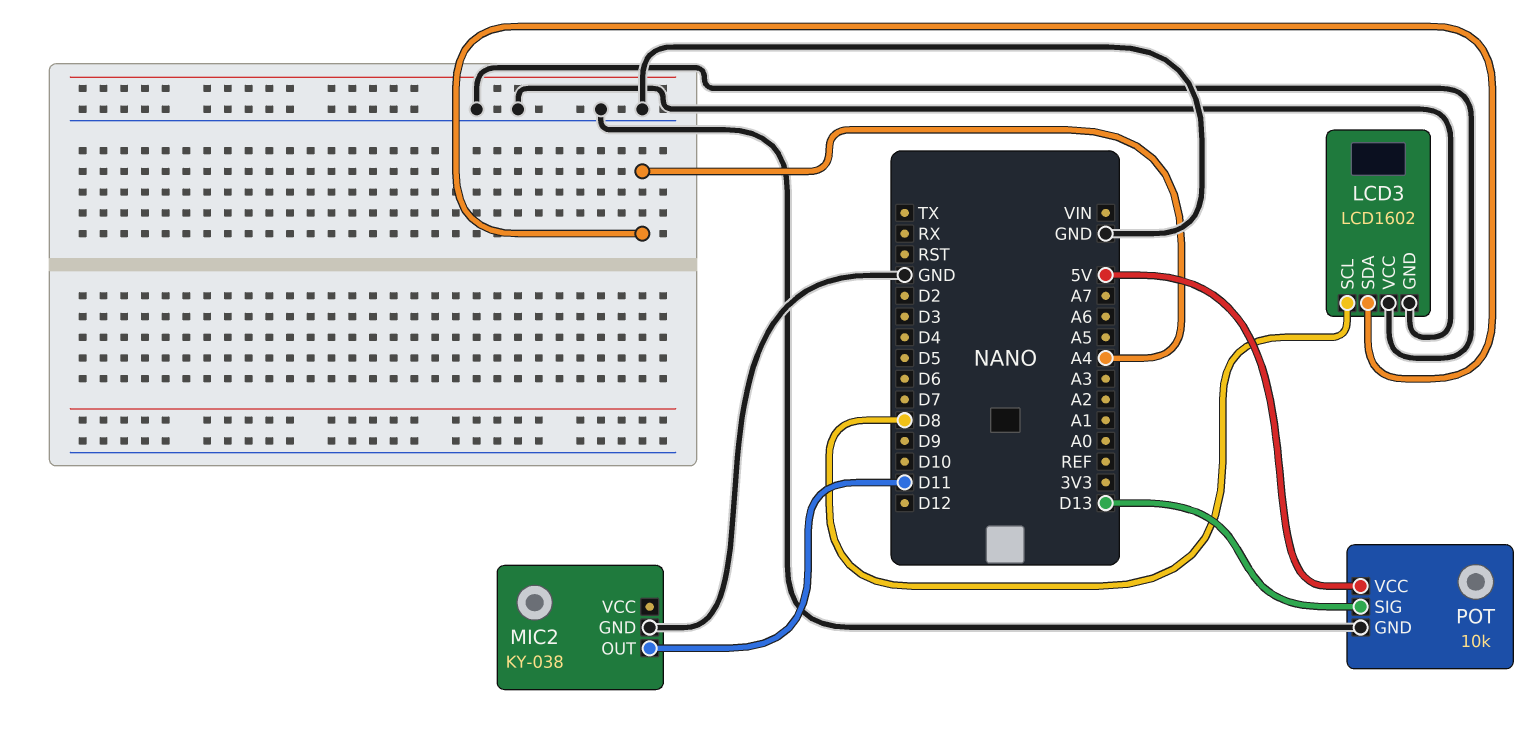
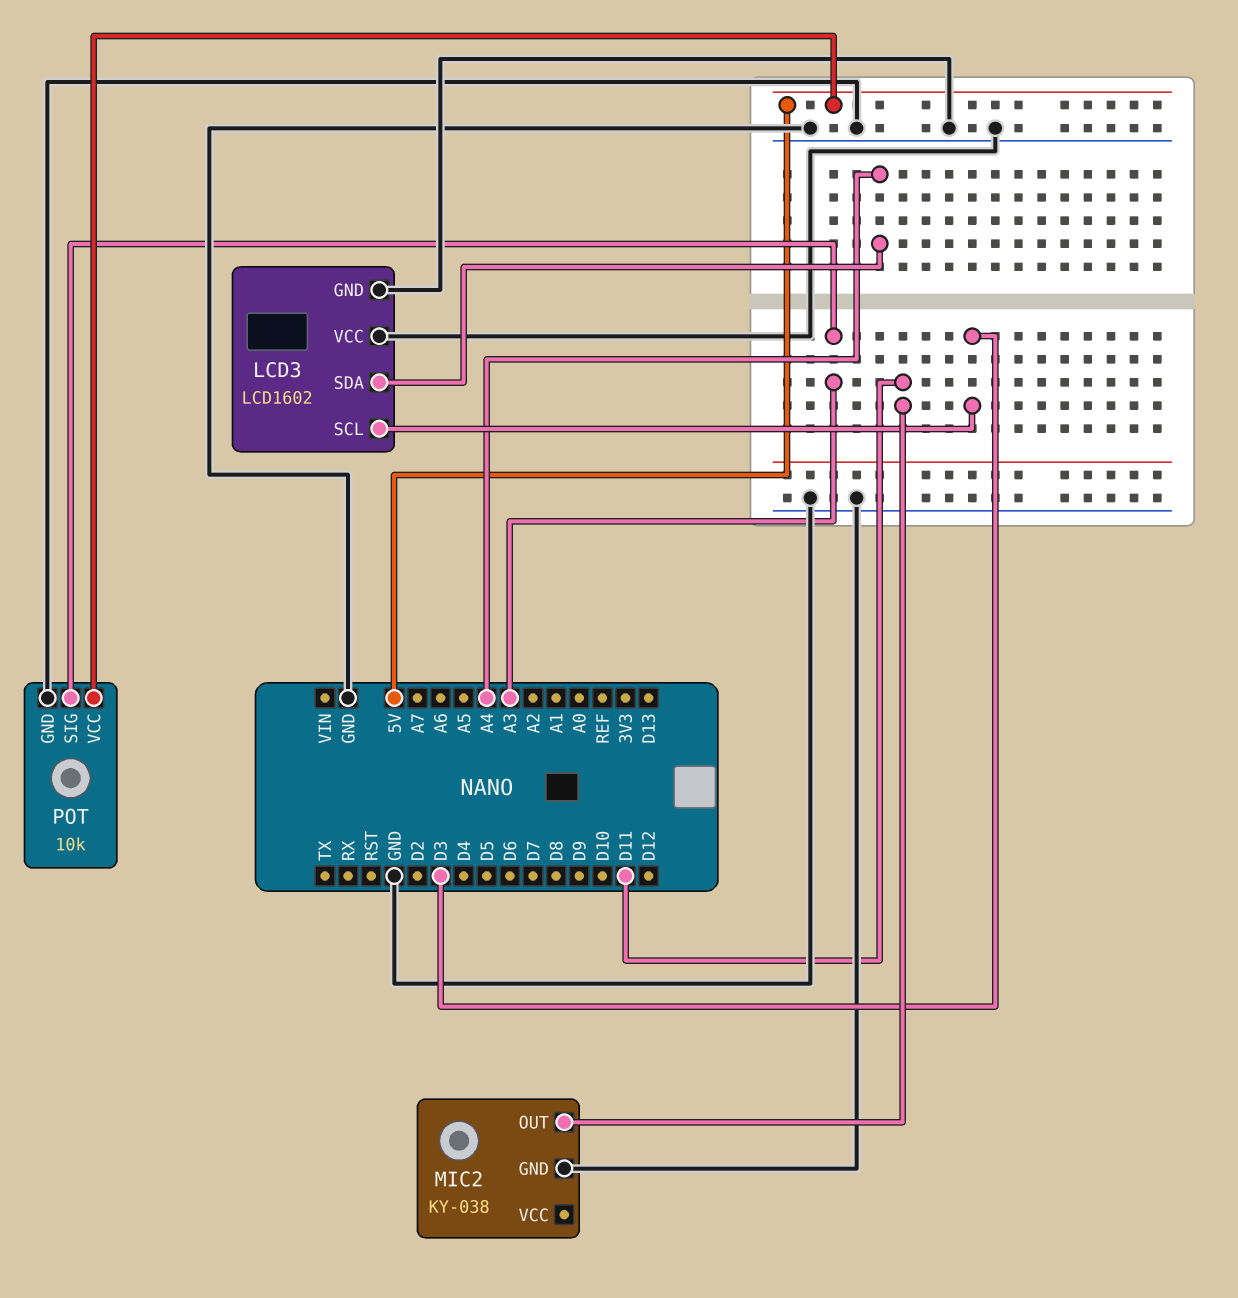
LCD3 pin SCL: D8 -> D3
POT pin SIG: D13 -> A3

